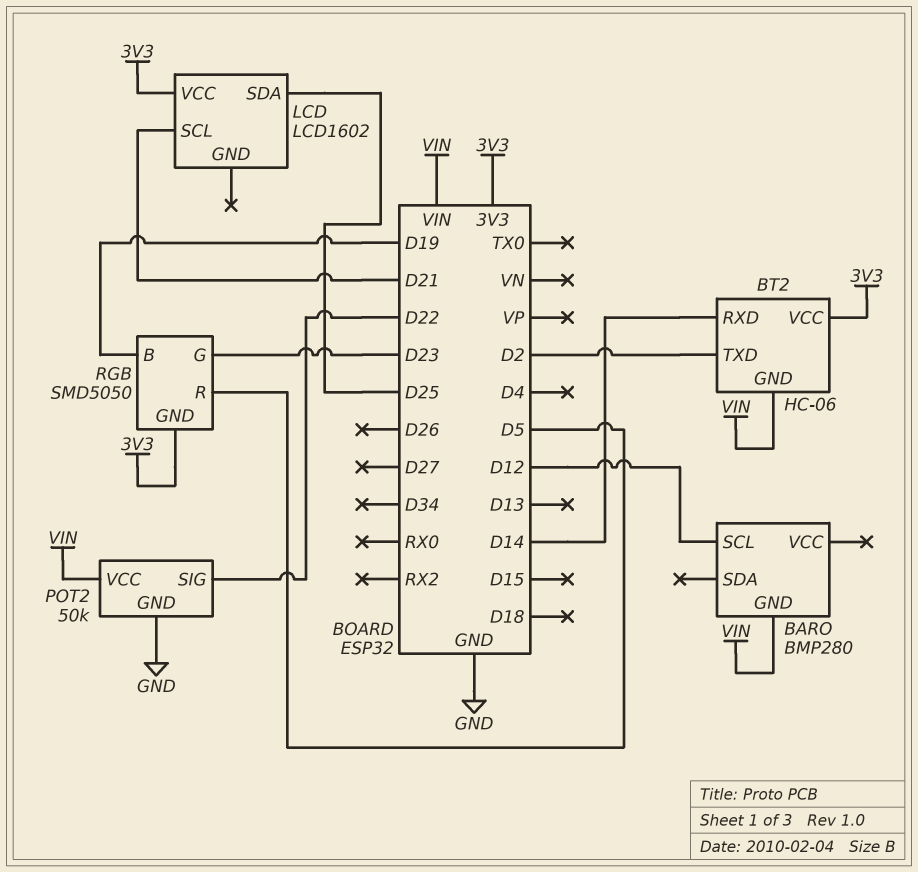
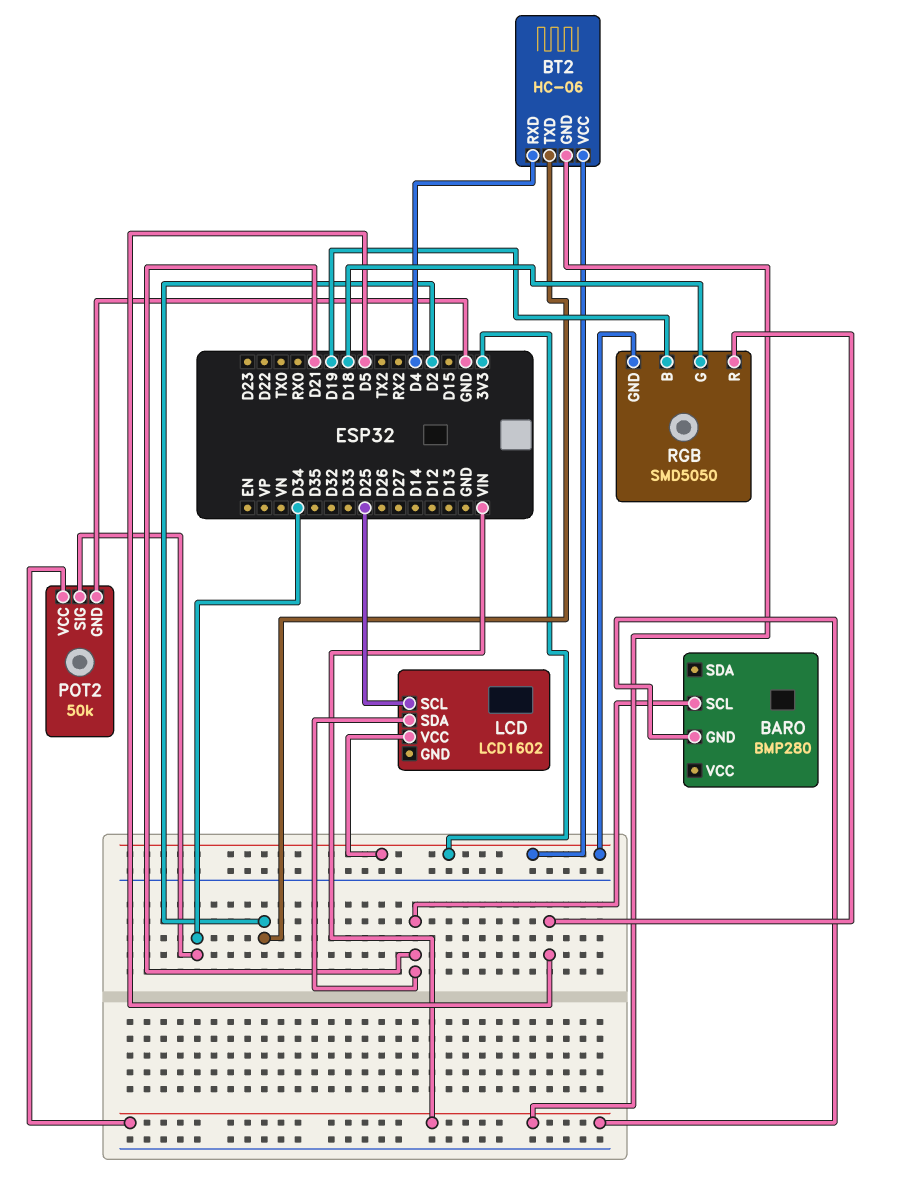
BARO pin SCL: D12 -> D21
BT2 pin RXD: D14 -> D4
LCD pin SCL: D21 -> D25
LCD pin SDA: D25 -> D21
POT2 pin SIG: D22 -> D34
RGB pin G: D23 -> D18

